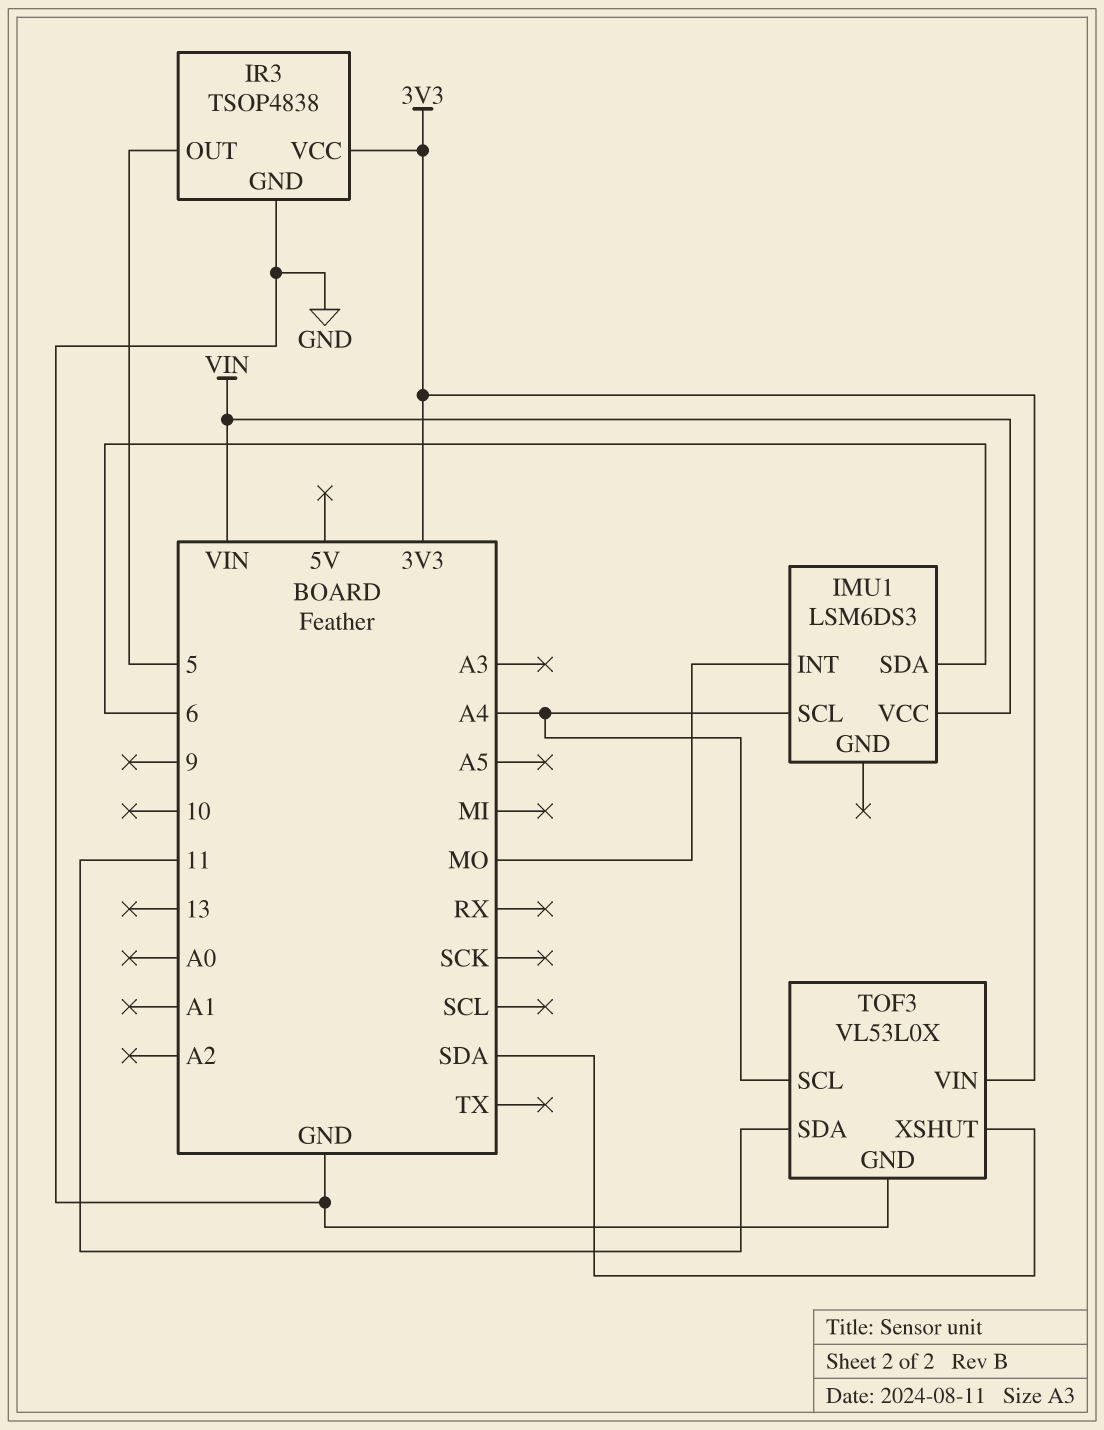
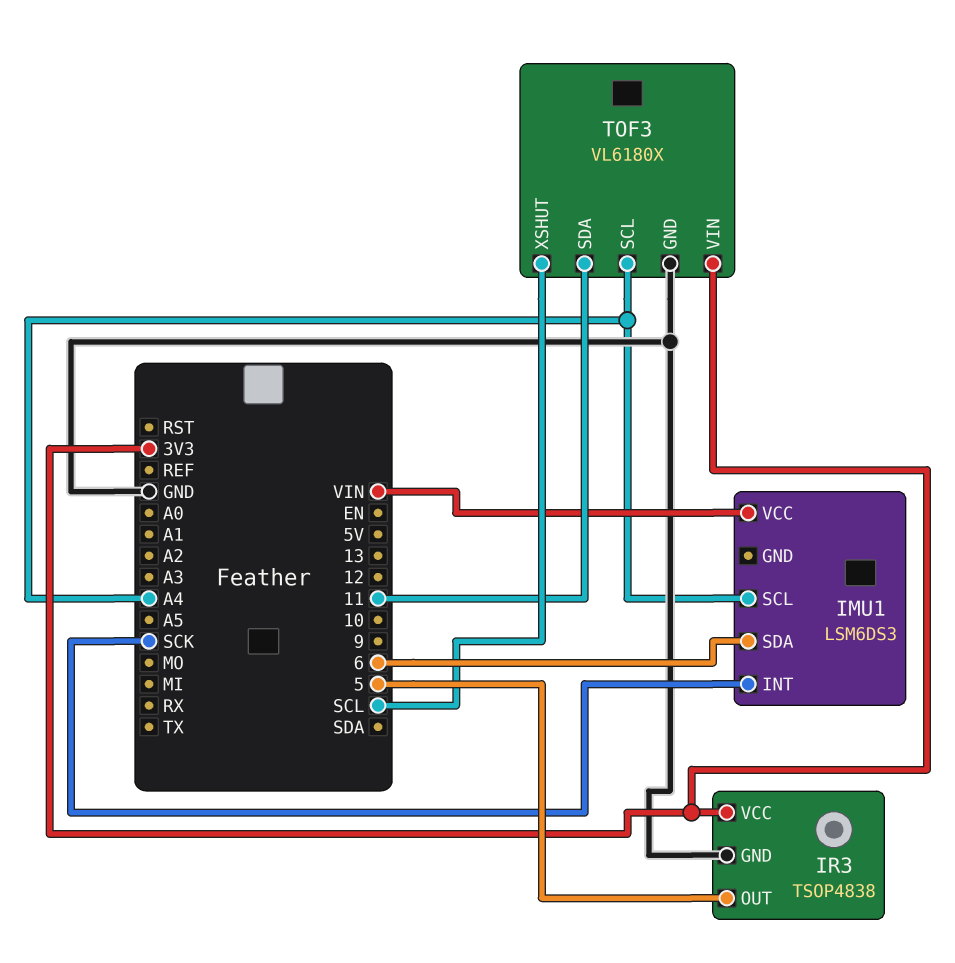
IMU1 pin INT: MO -> SCK
TOF3: VL53L0X -> VL6180X
TOF3 pin XSHUT: SDA -> SCL

